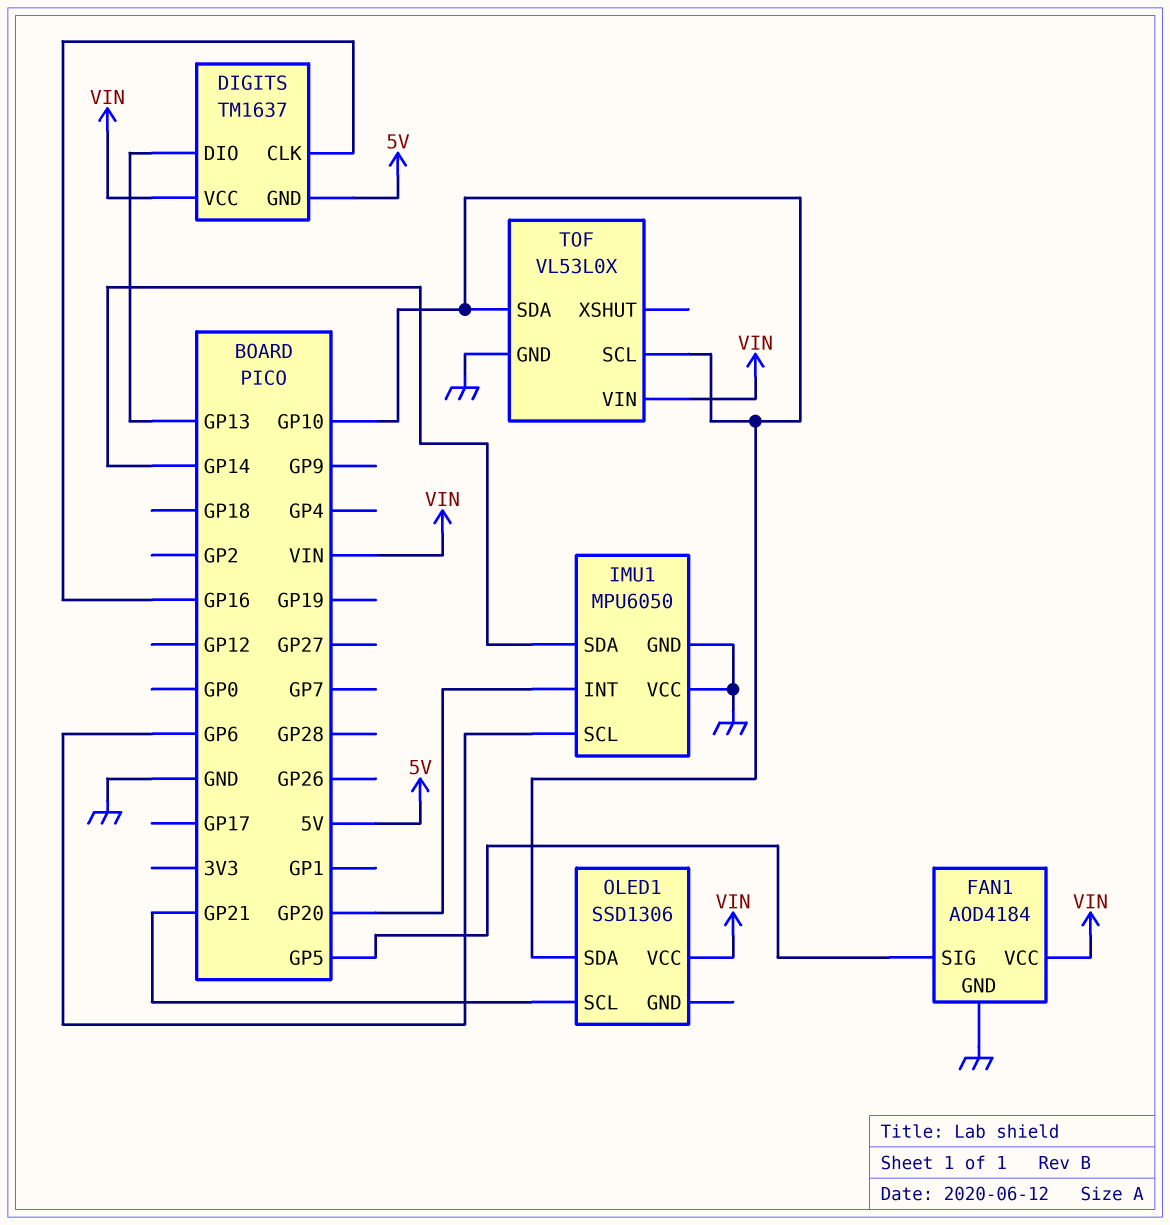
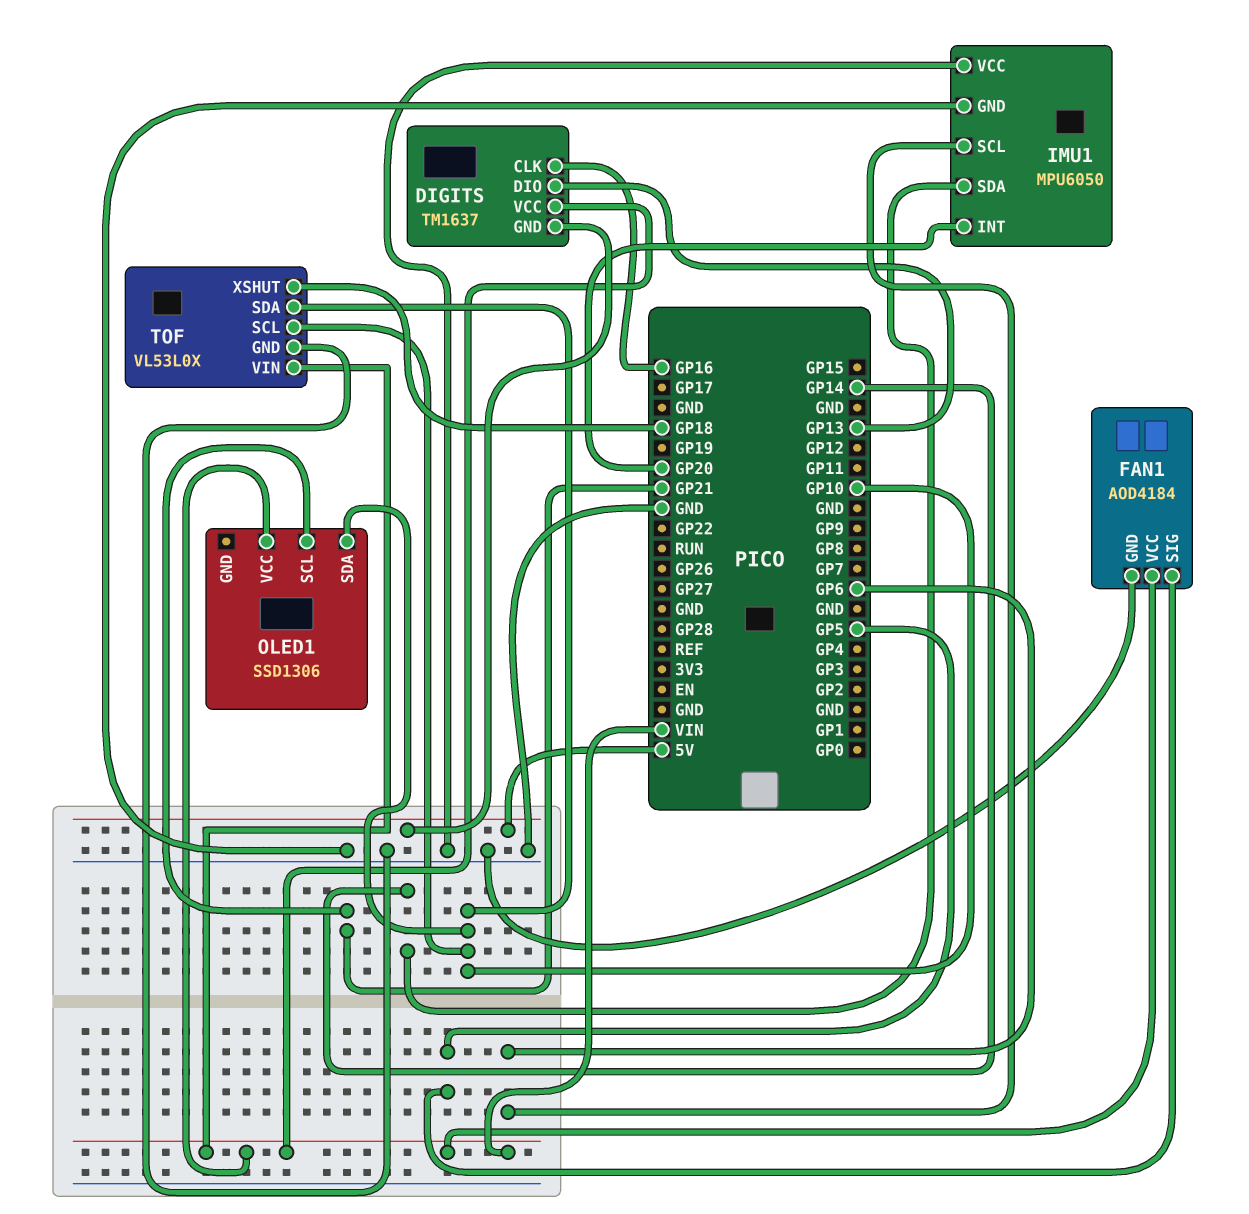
TOF pin XSHUT: none -> GP18

